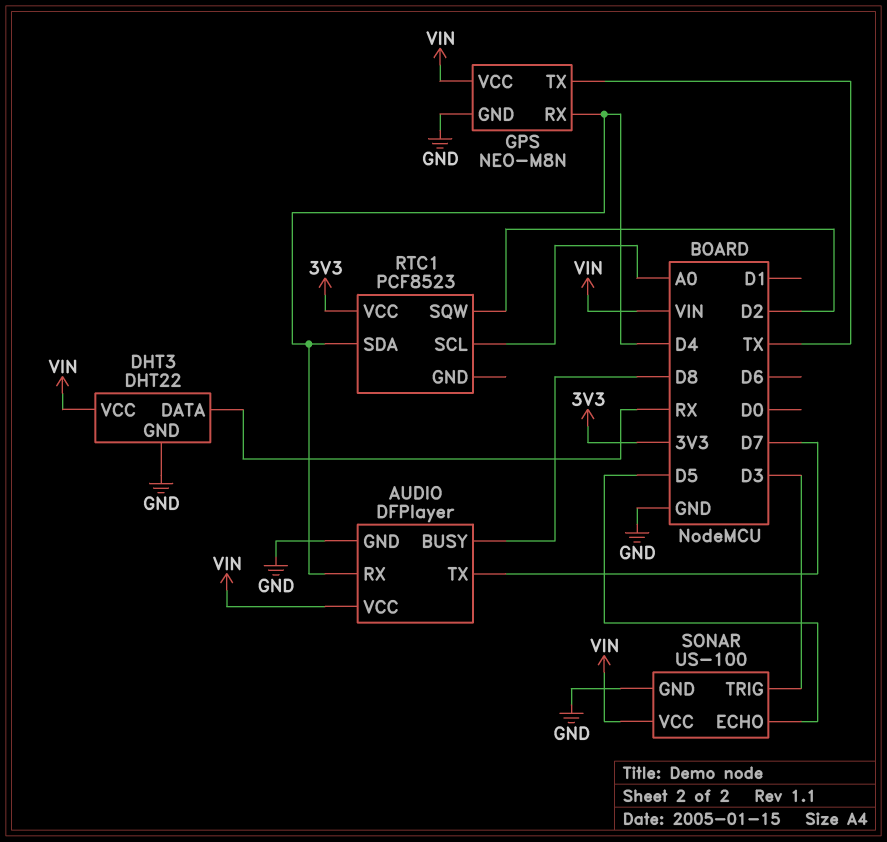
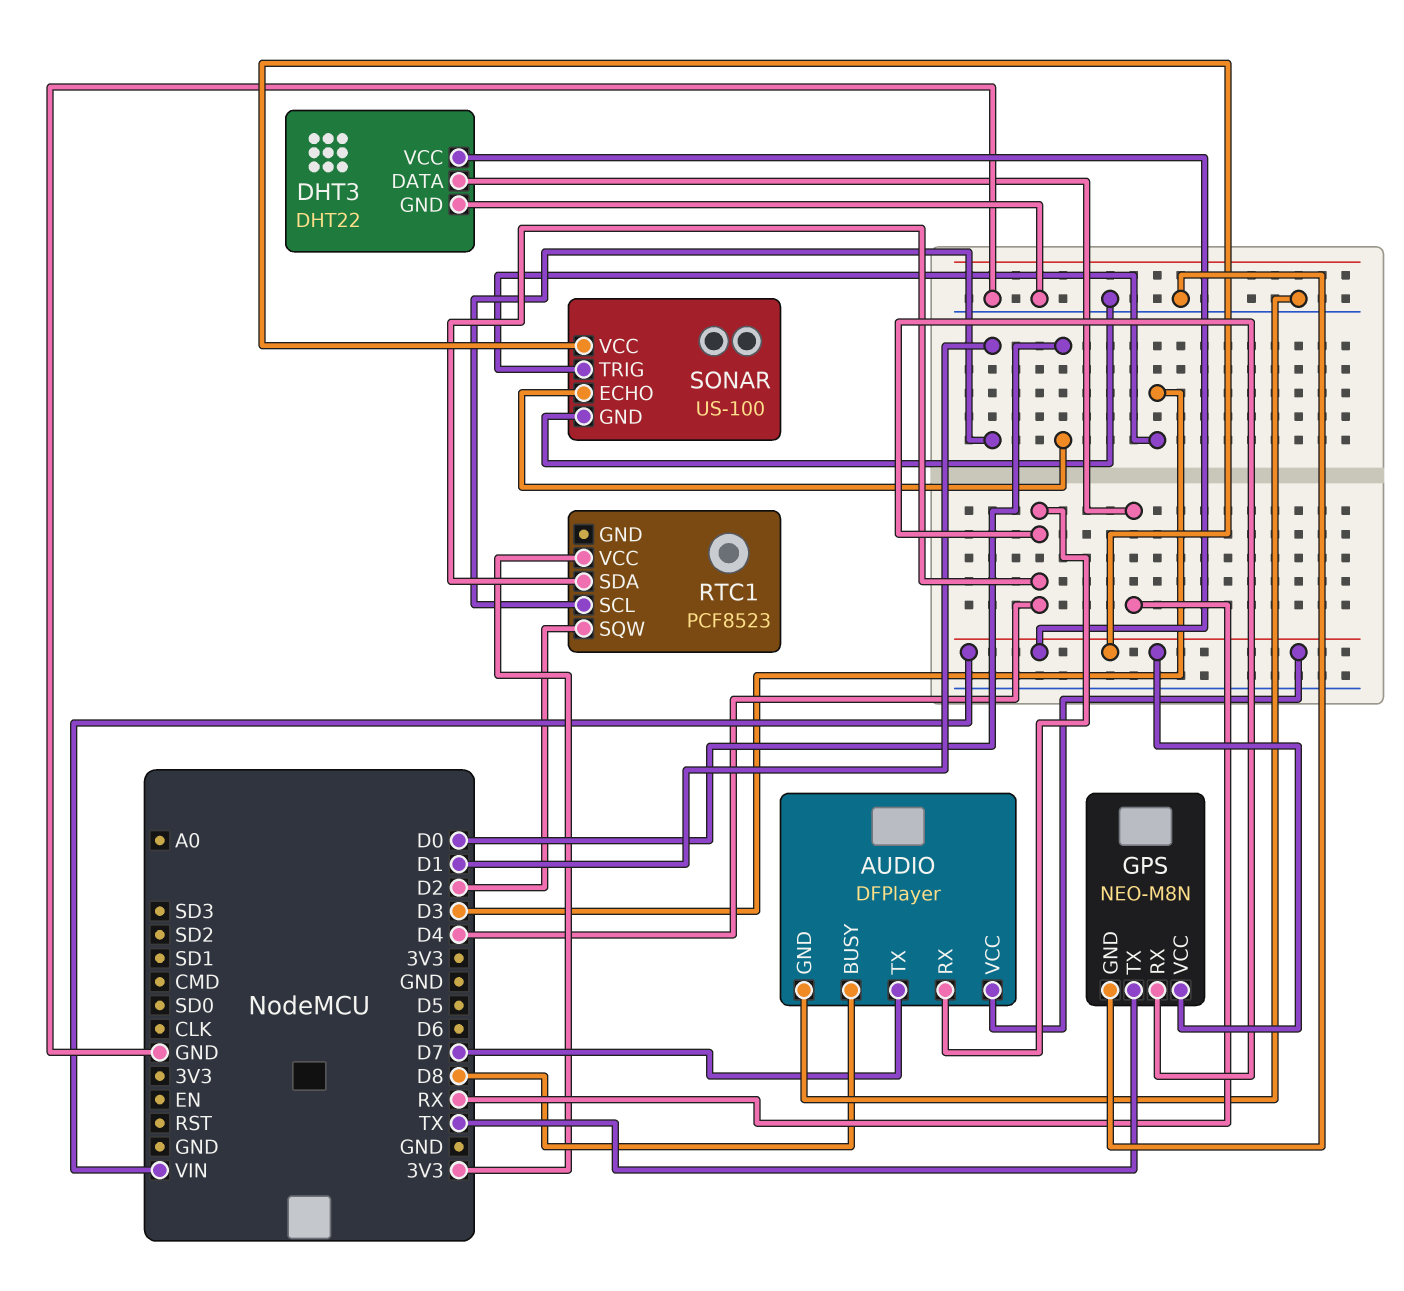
RTC1 pin SCL: A0 -> D1
SONAR pin ECHO: D5 -> D0

